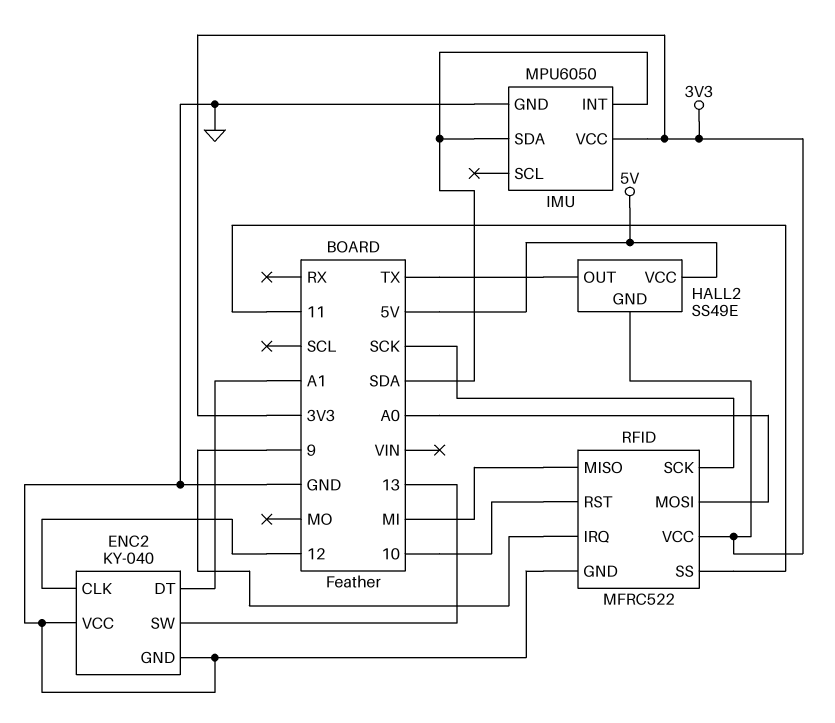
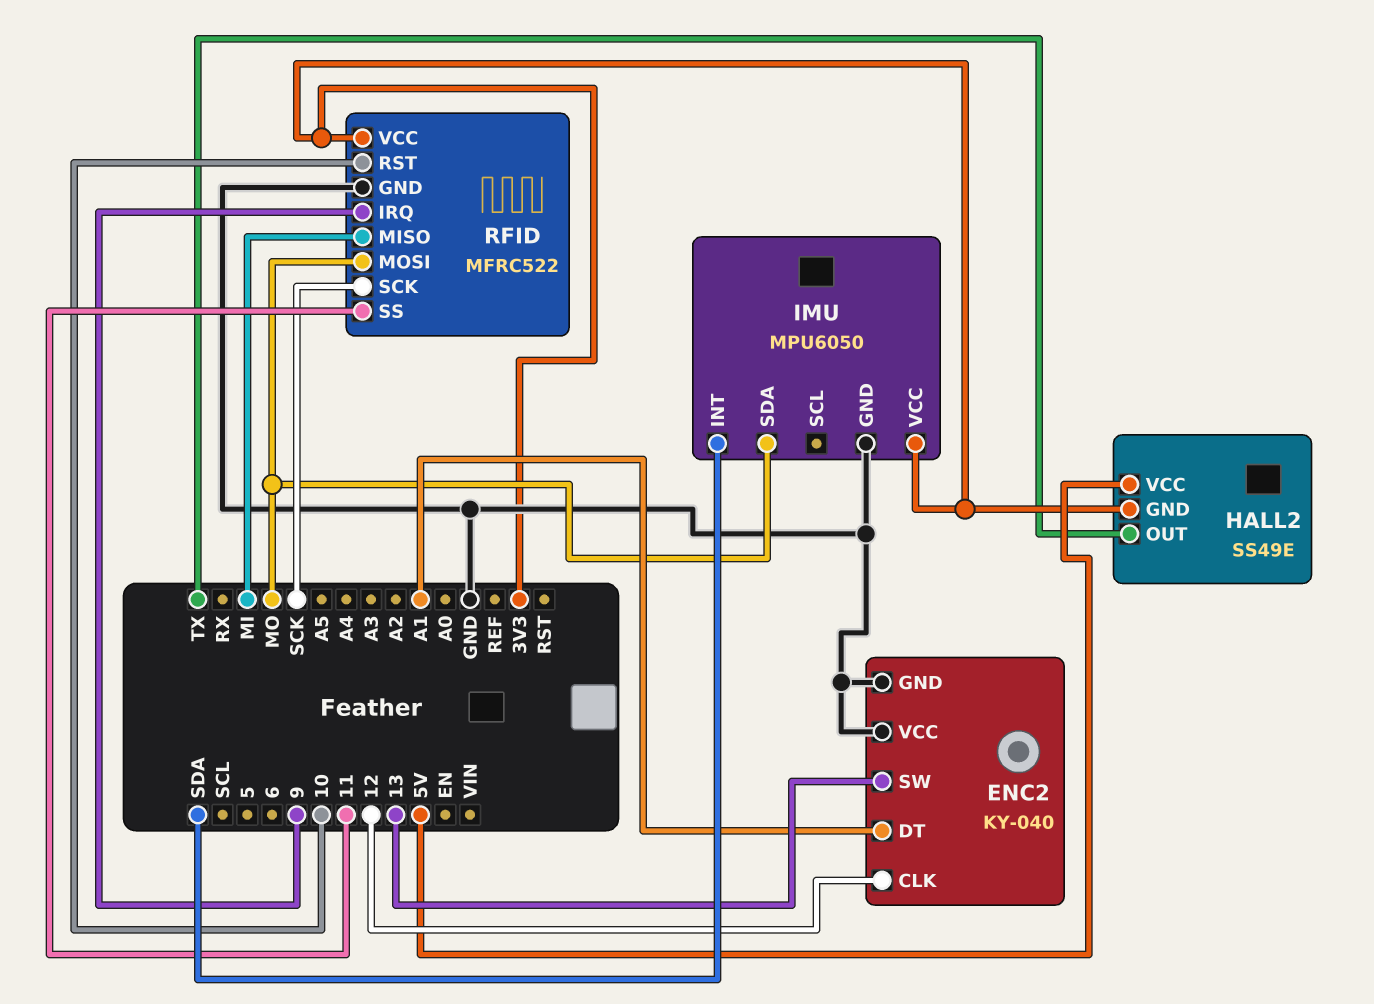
IMU pin SDA: SDA -> MO
RFID pin MOSI: A0 -> MO

